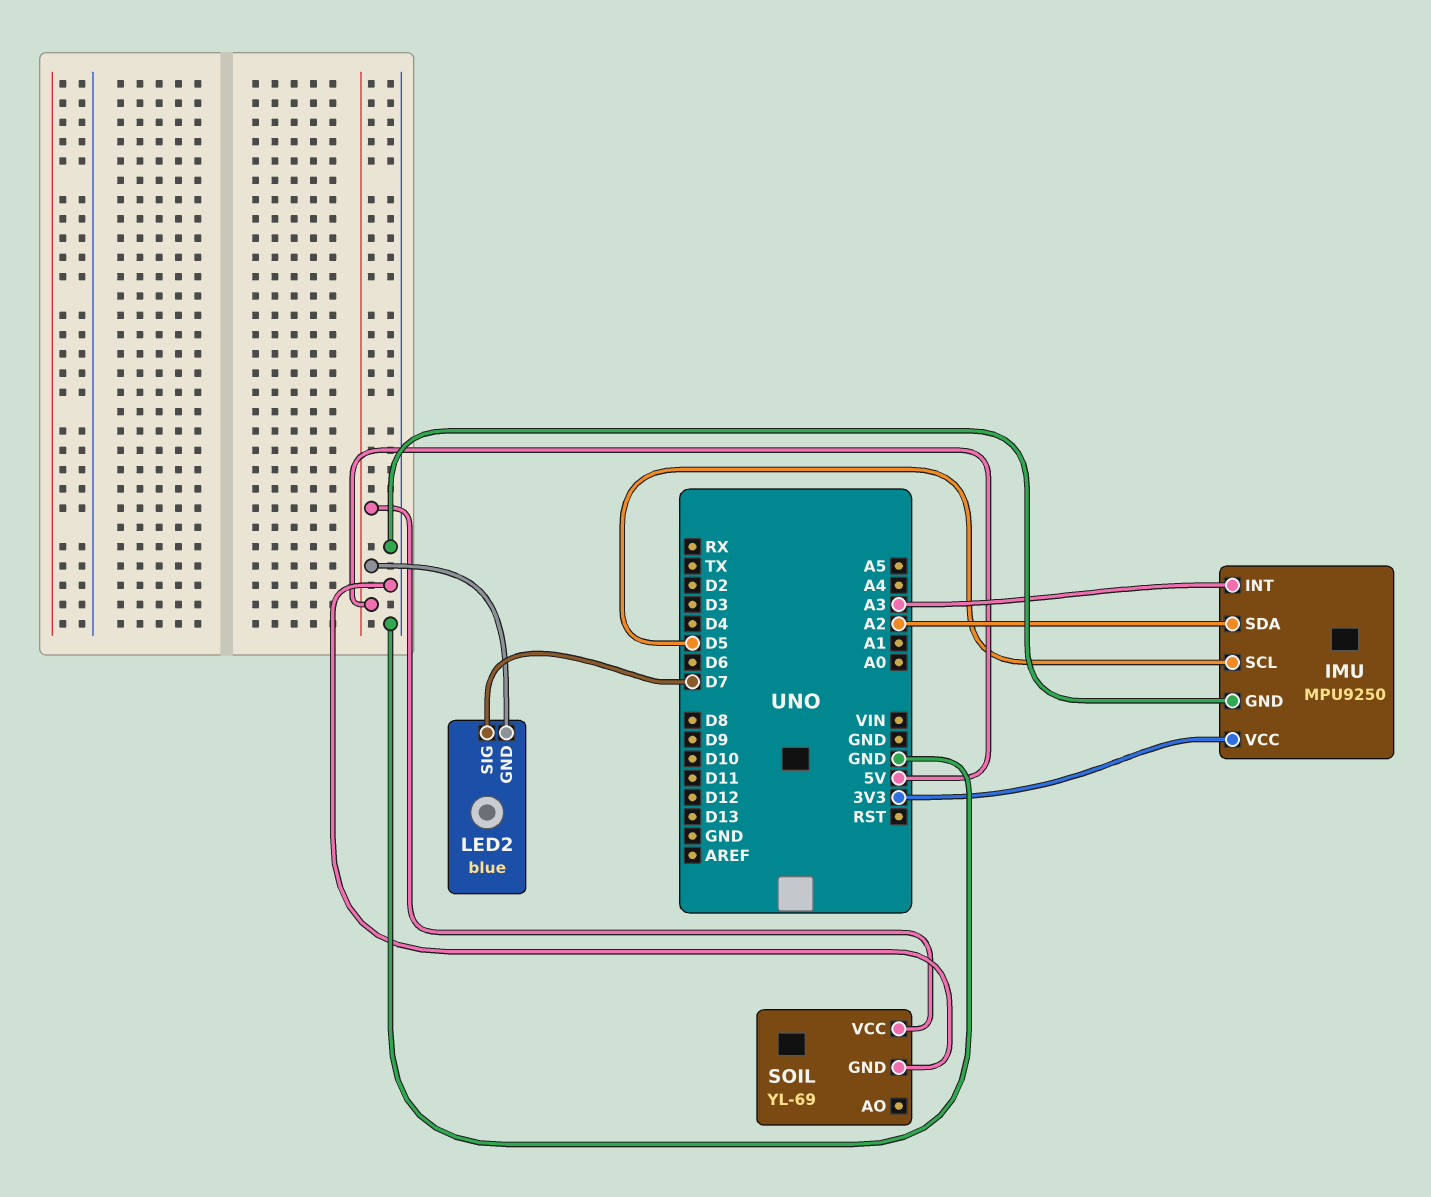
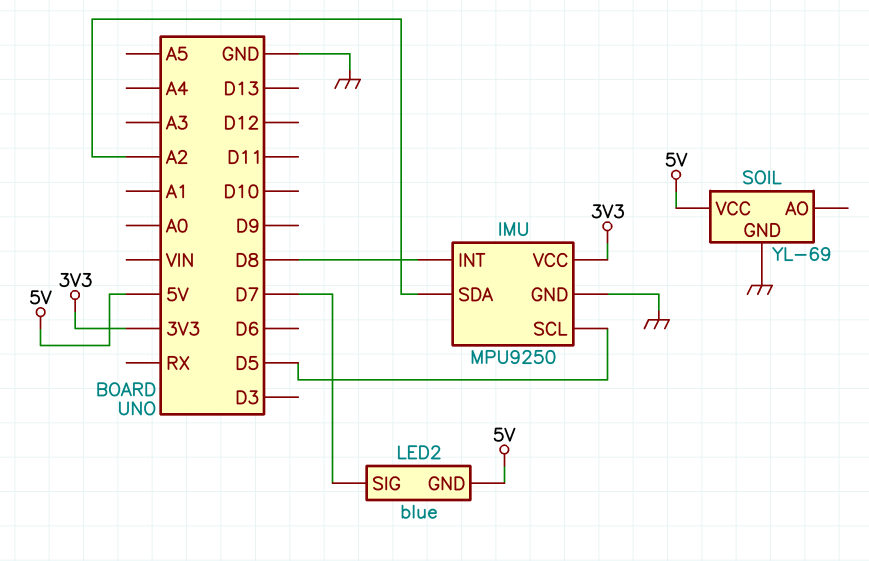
IMU pin INT: A3 -> D8

